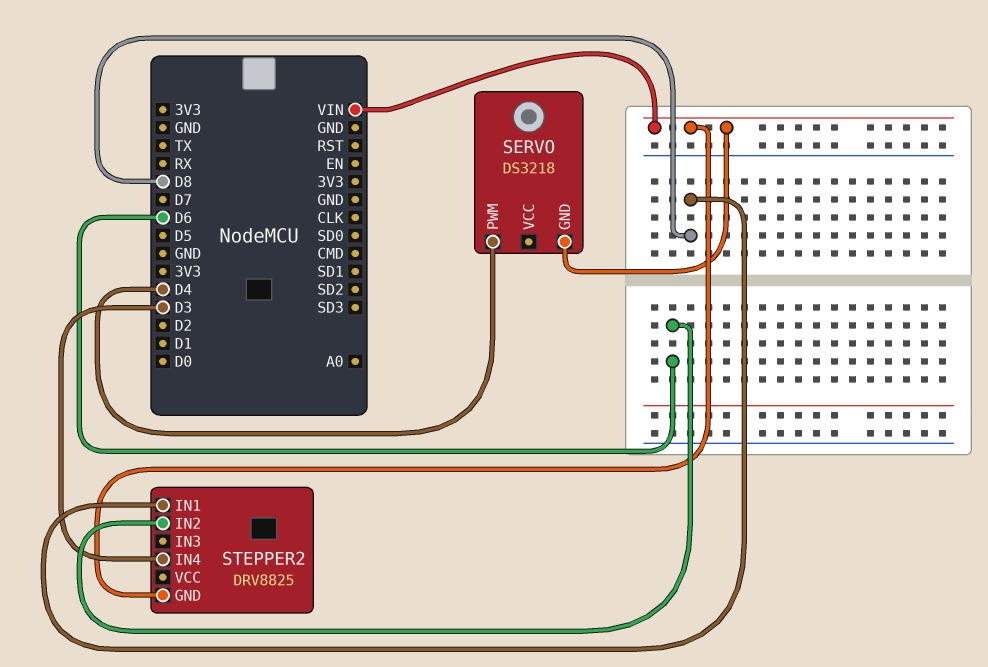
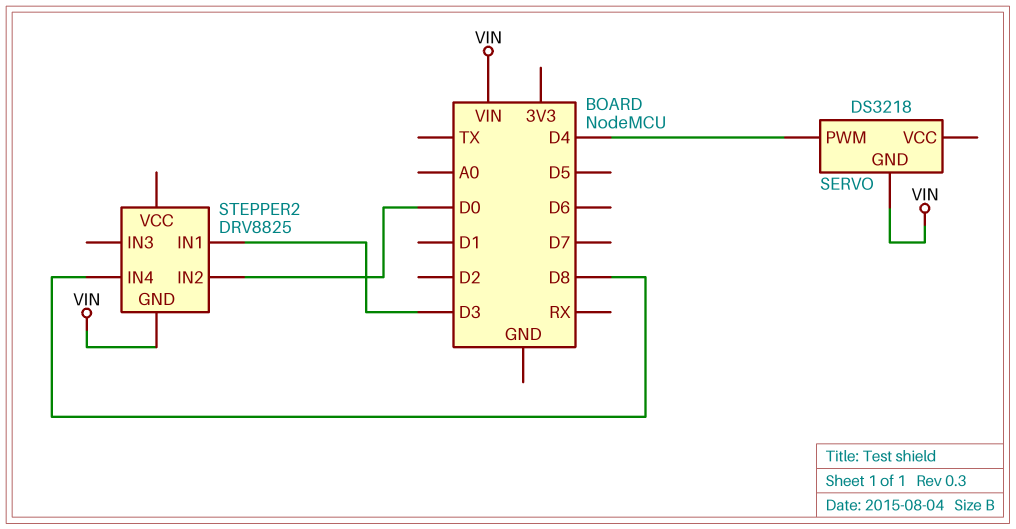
STEPPER2 pin IN1: D8 -> D3
STEPPER2 pin IN2: D6 -> D0
STEPPER2 pin IN4: D3 -> D8

